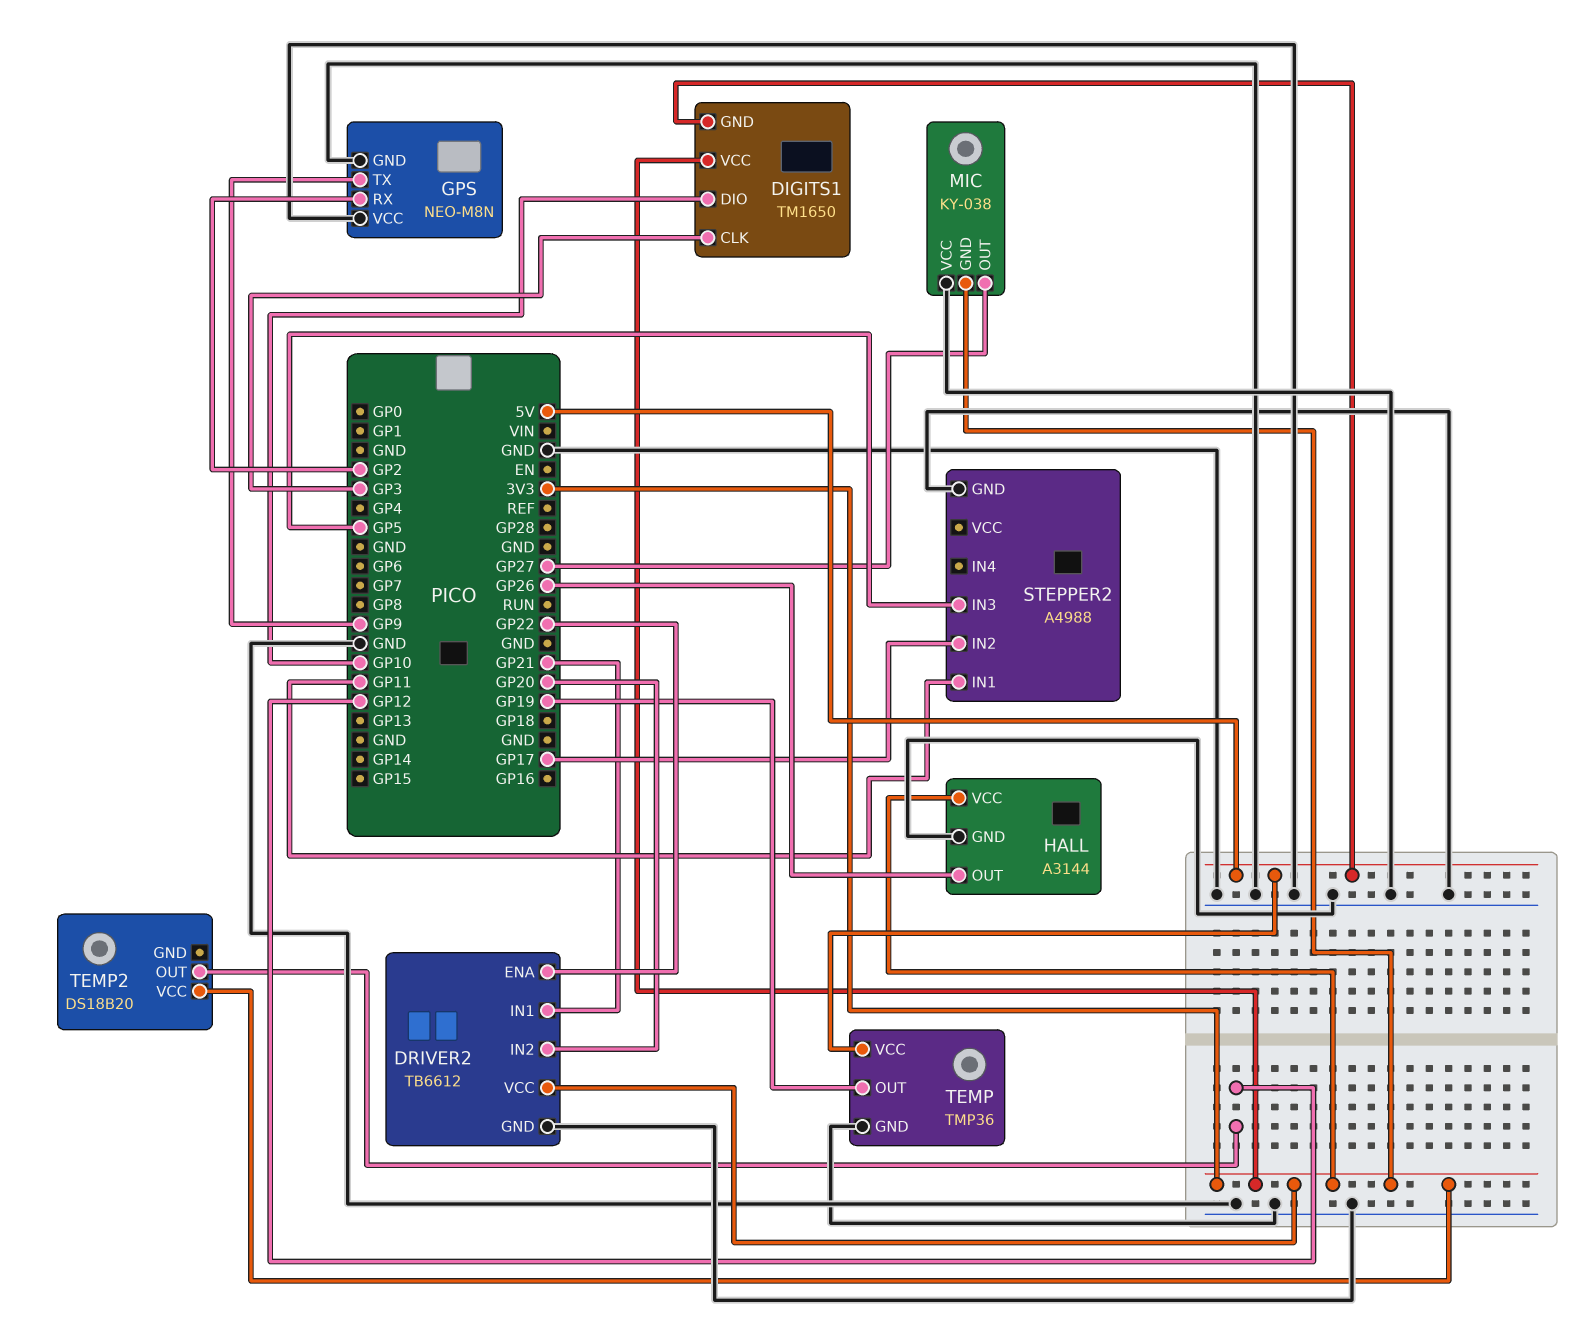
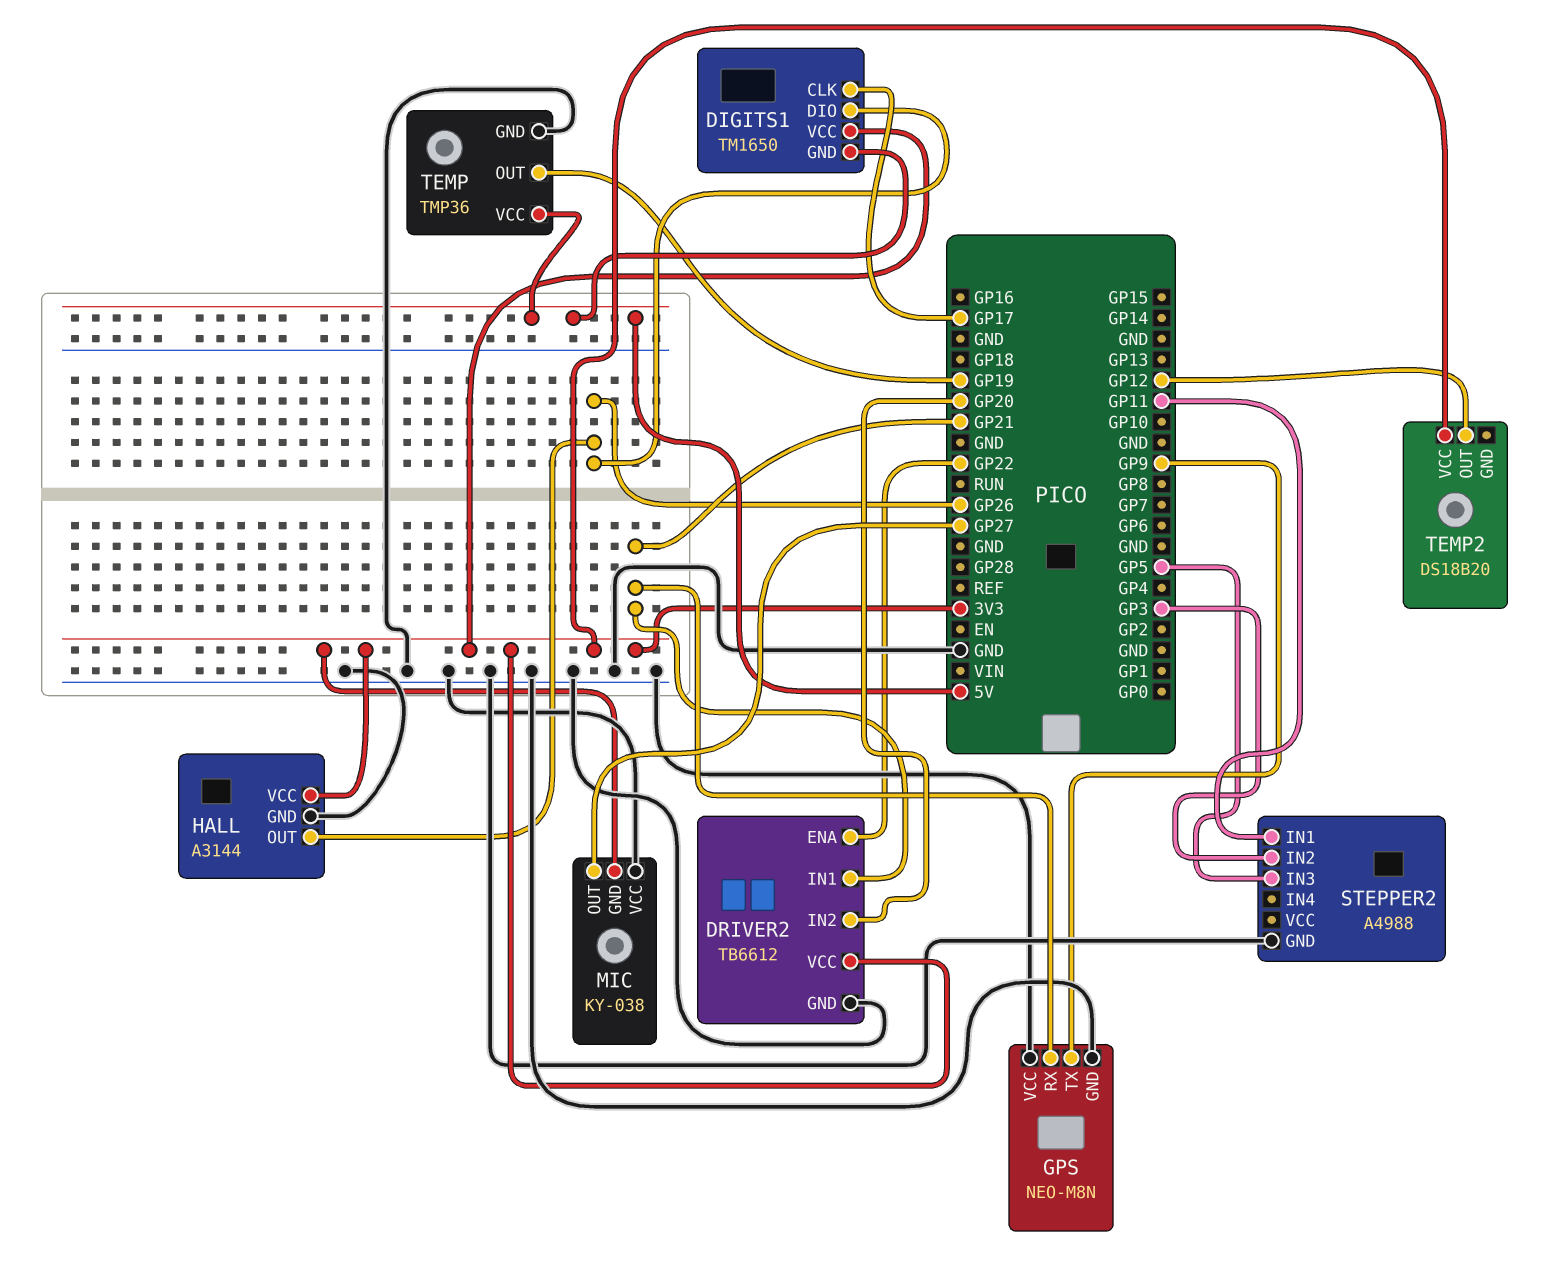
DIGITS1 pin CLK: GP3 -> GP17
DIGITS1 pin DIO: GP10 -> GP26
GPS pin RX: GP2 -> GP21
STEPPER2 pin IN2: GP17 -> GP3

